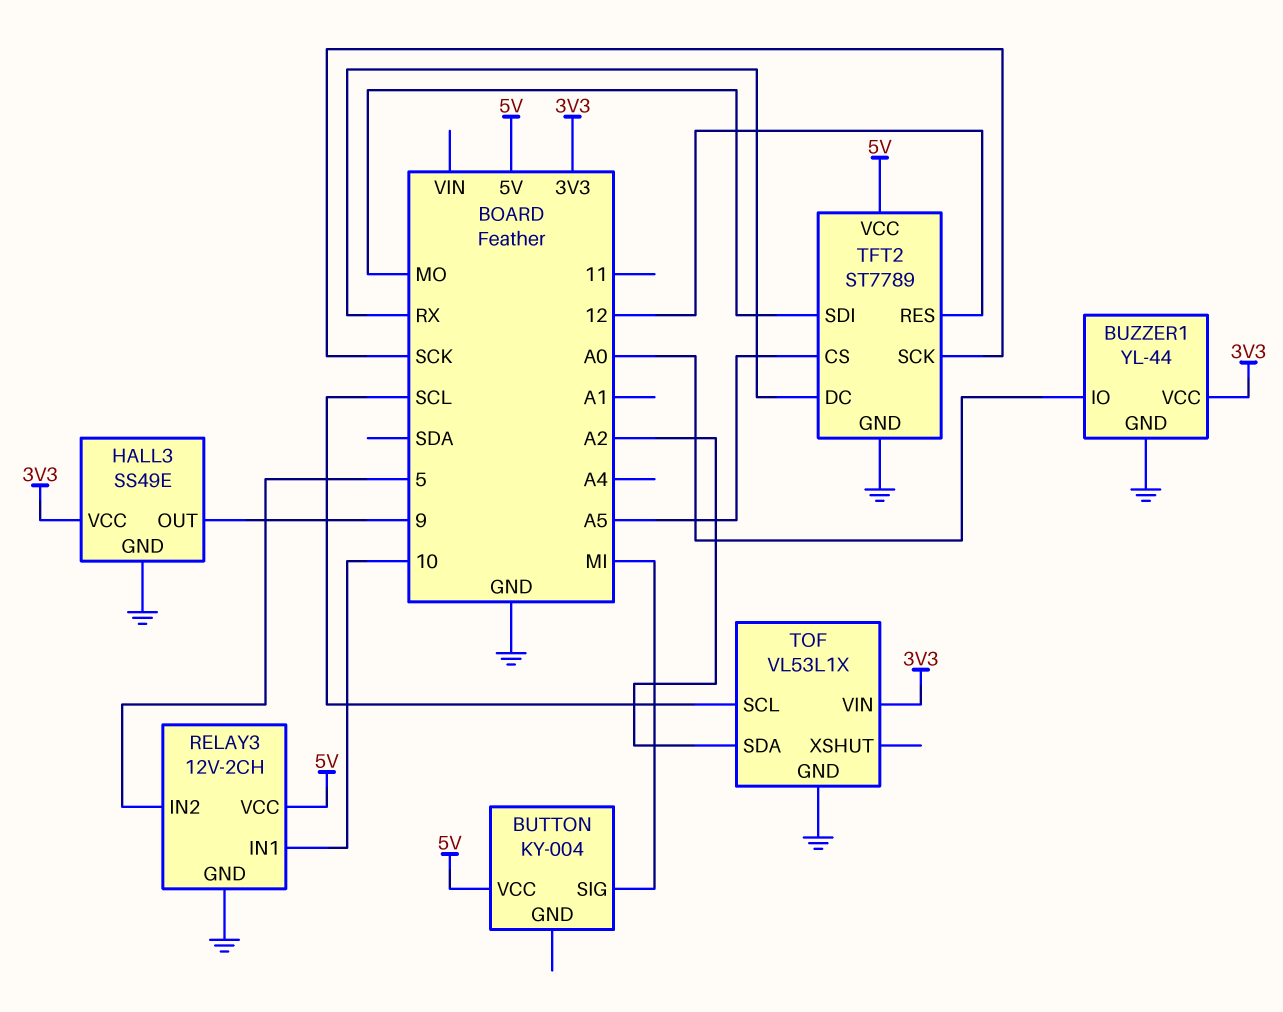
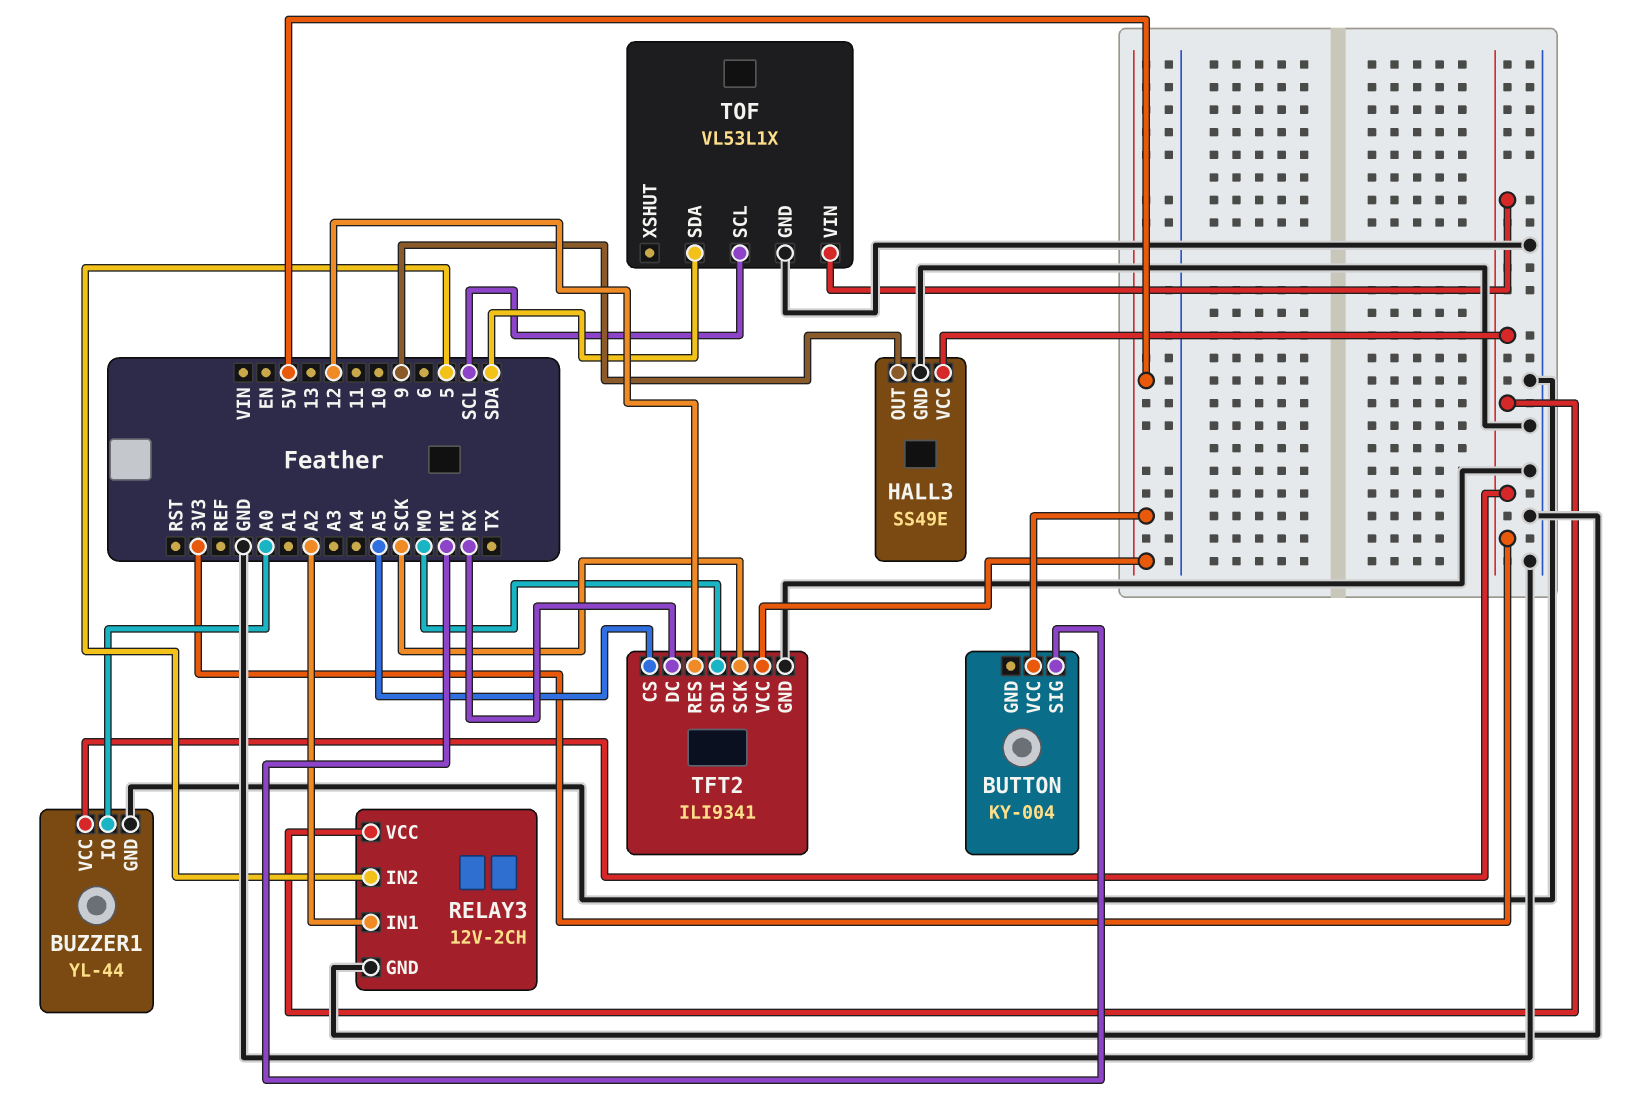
RELAY3 pin IN1: 10 -> A2
RELAY3 pin VCC: 5V -> 3V3
TFT2: ST7789 -> ILI9341
TOF pin SDA: A2 -> SDA

